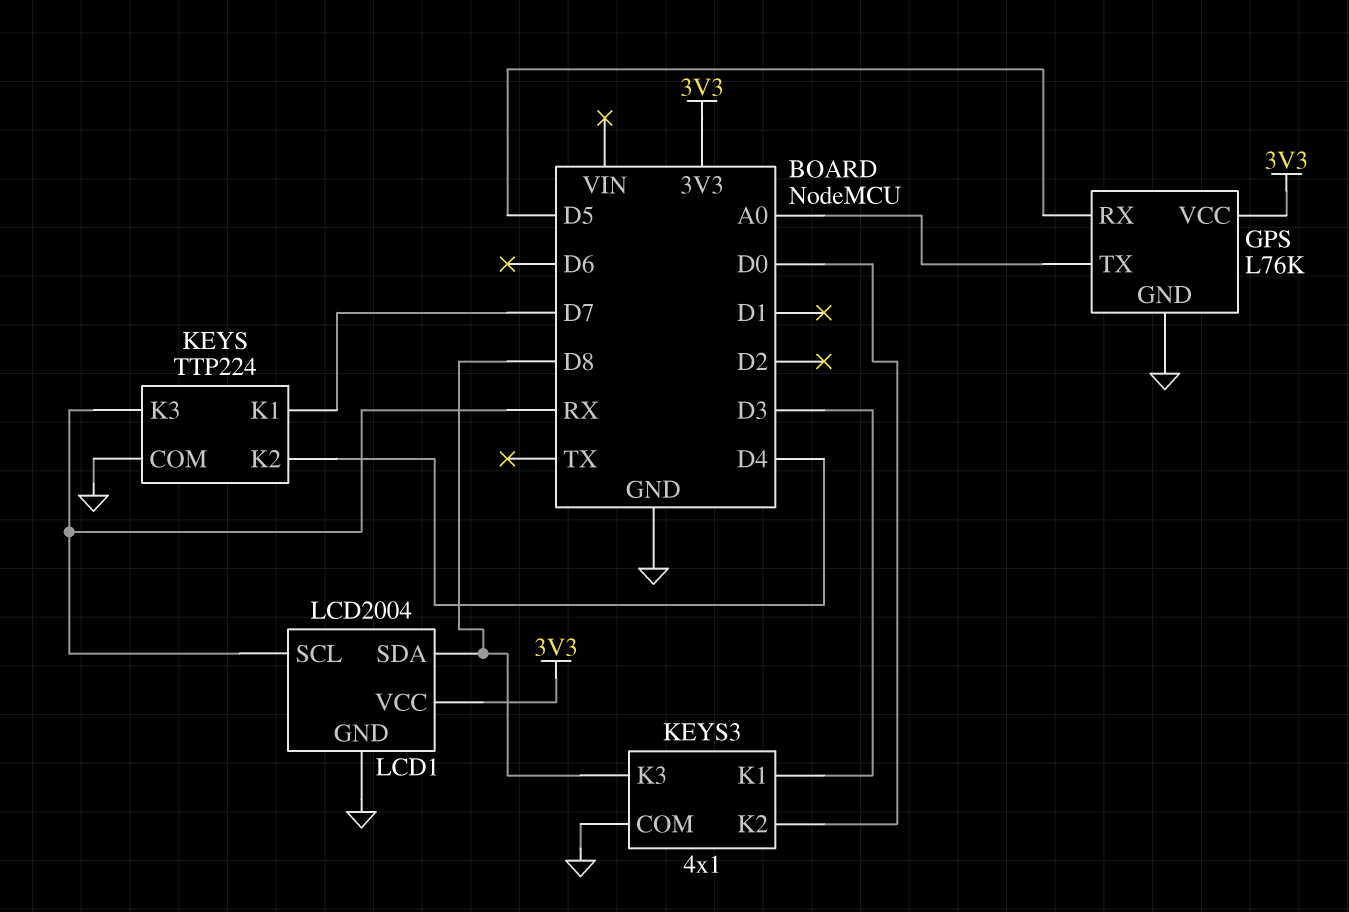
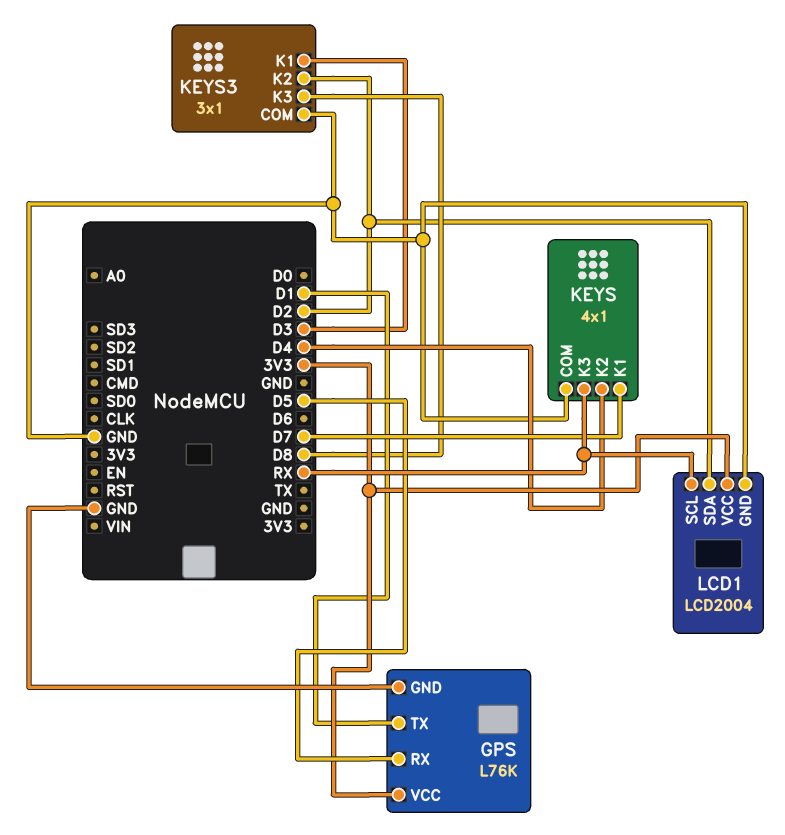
GPS pin TX: A0 -> D1
KEYS: TTP224 -> 4x1
KEYS3: 4x1 -> 3x1
KEYS3 pin K2: D0 -> D2
LCD1 pin SDA: D8 -> D2

